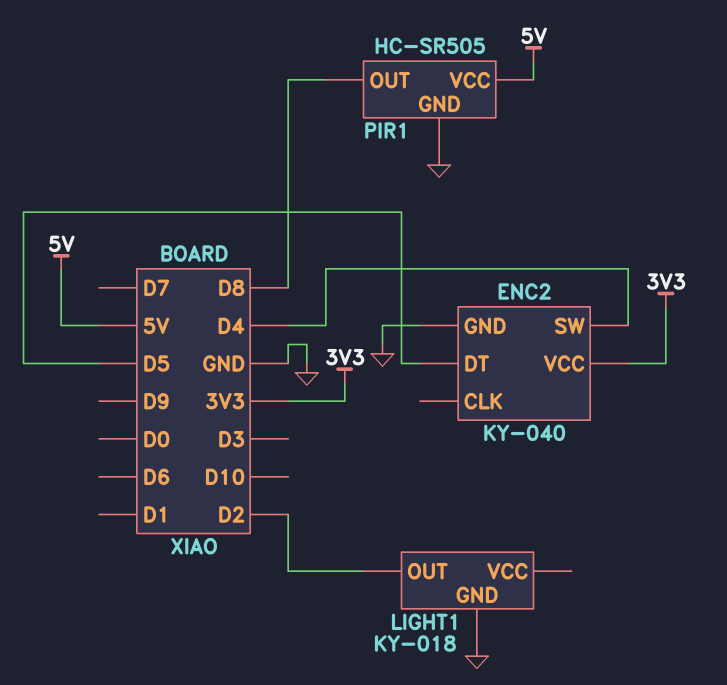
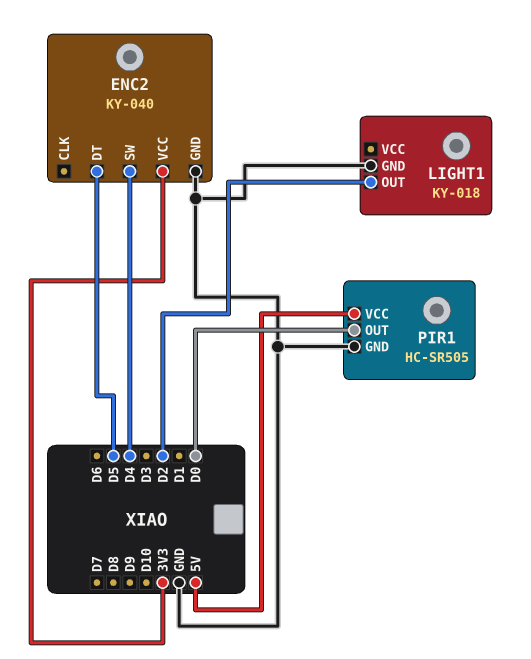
PIR1 pin OUT: D8 -> D0

